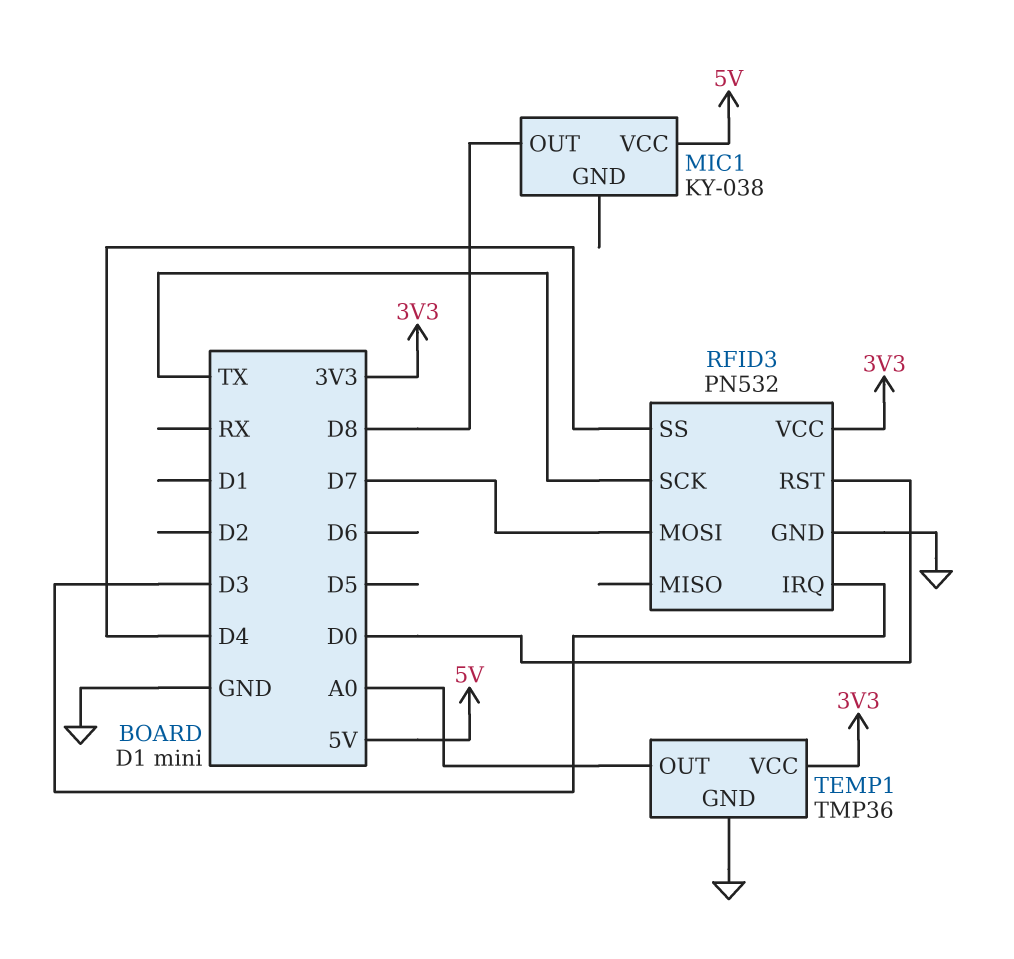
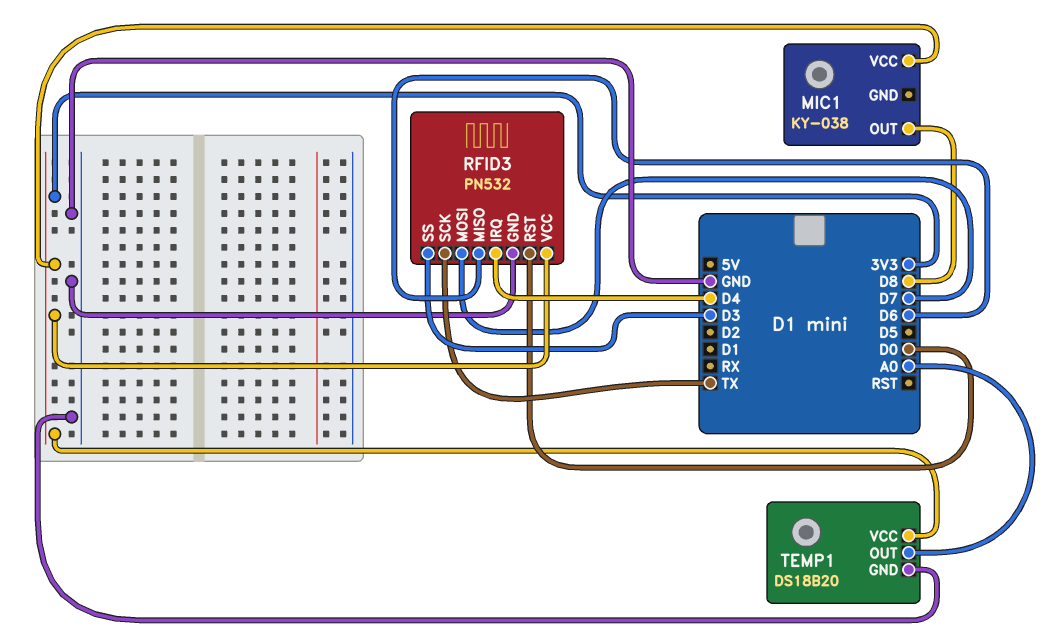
MIC1 pin VCC: 5V -> 3V3
RFID3 pin IRQ: D3 -> D4
RFID3 pin MISO: none -> D6
RFID3 pin SS: D4 -> D3
TEMP1: TMP36 -> DS18B20

